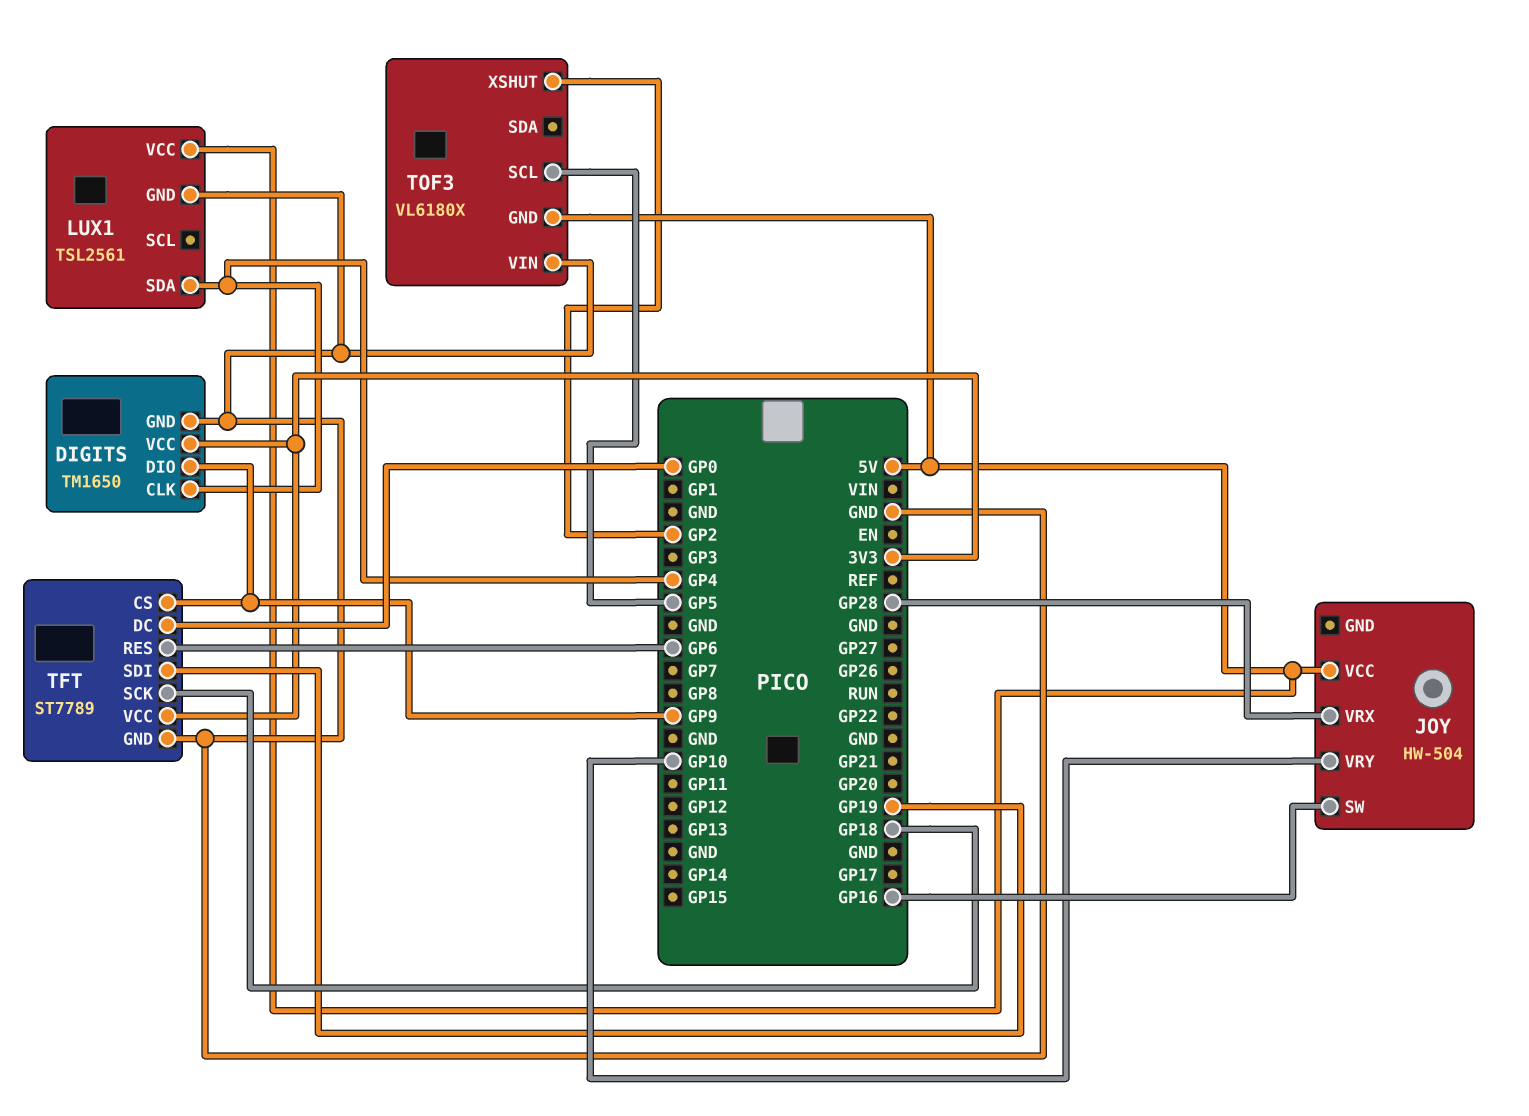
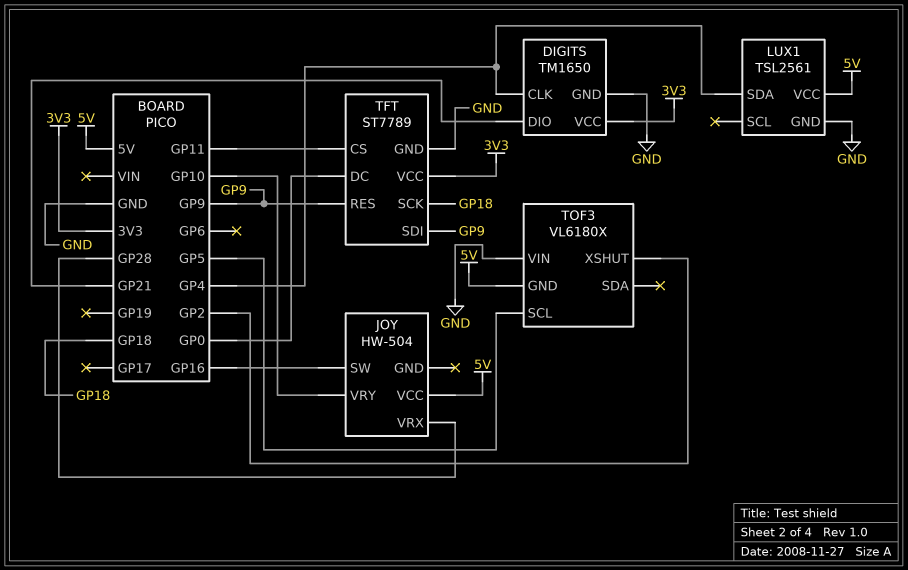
DIGITS pin DIO: GP9 -> GP21
TFT pin CS: GP9 -> GP11
TFT pin RES: GP6 -> GP9
TFT pin SDI: GP19 -> GP9

